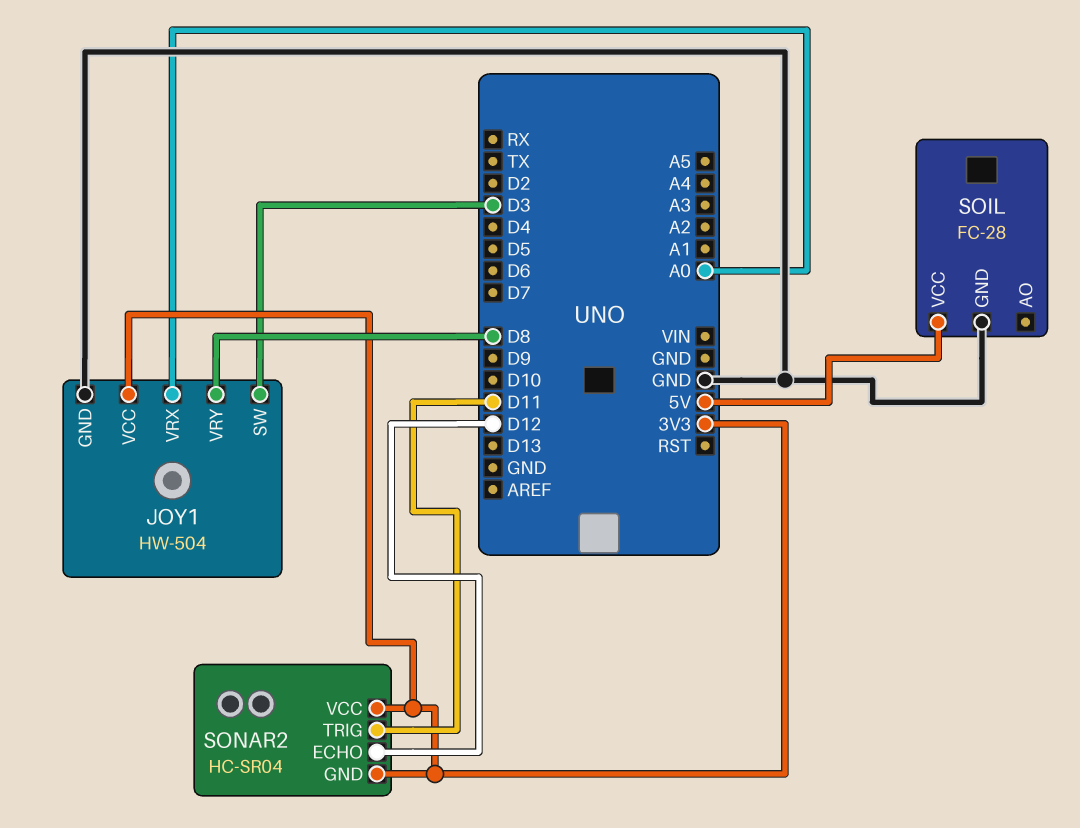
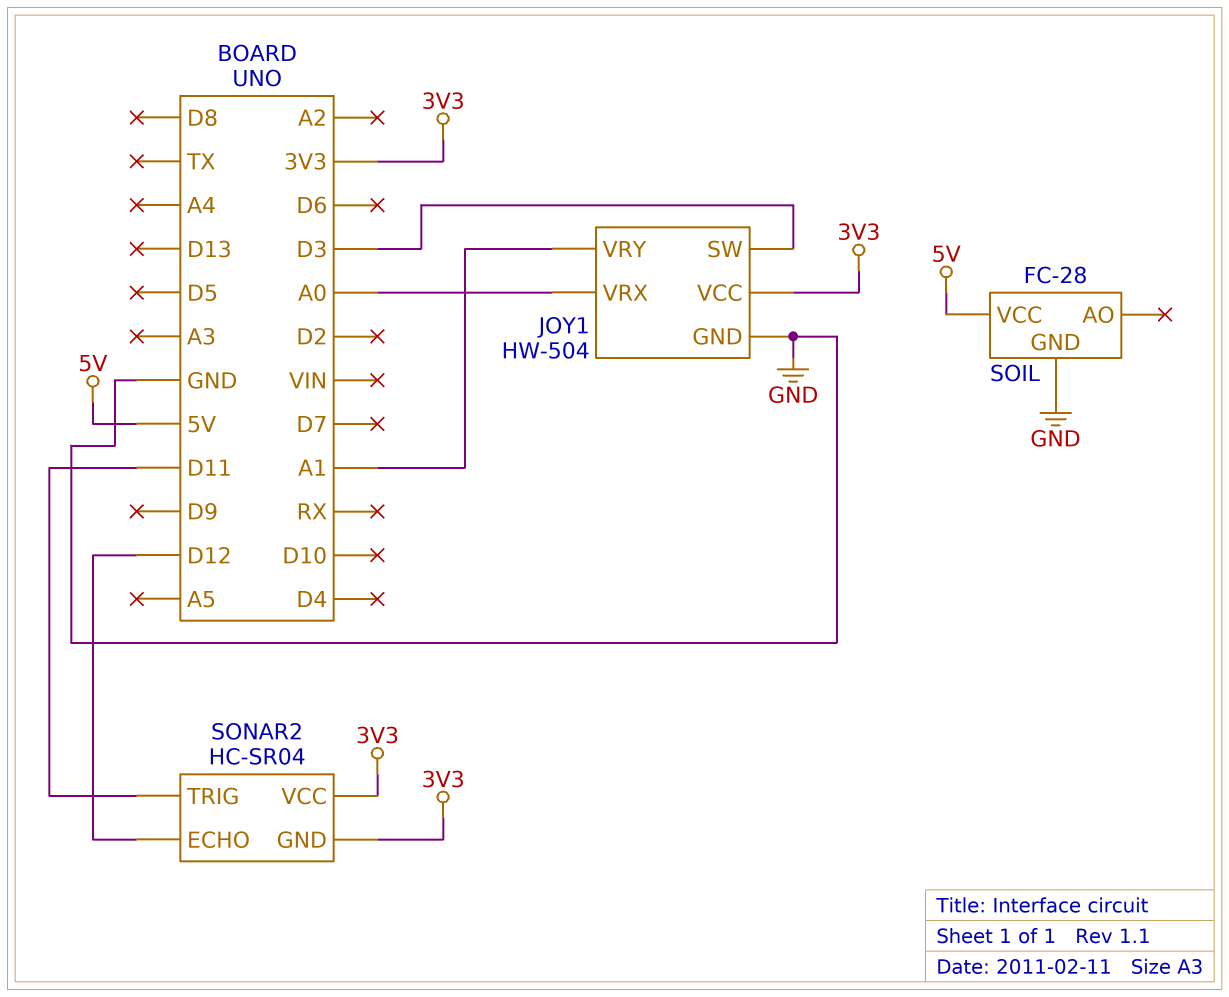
JOY1 pin VRY: D8 -> A1

